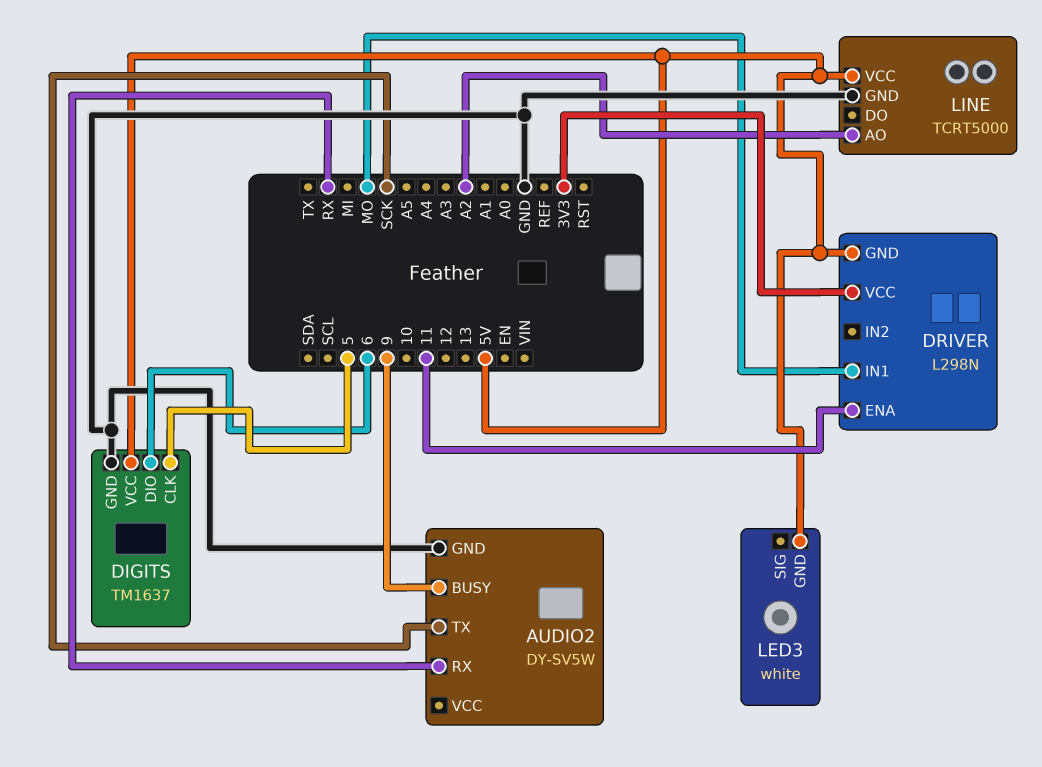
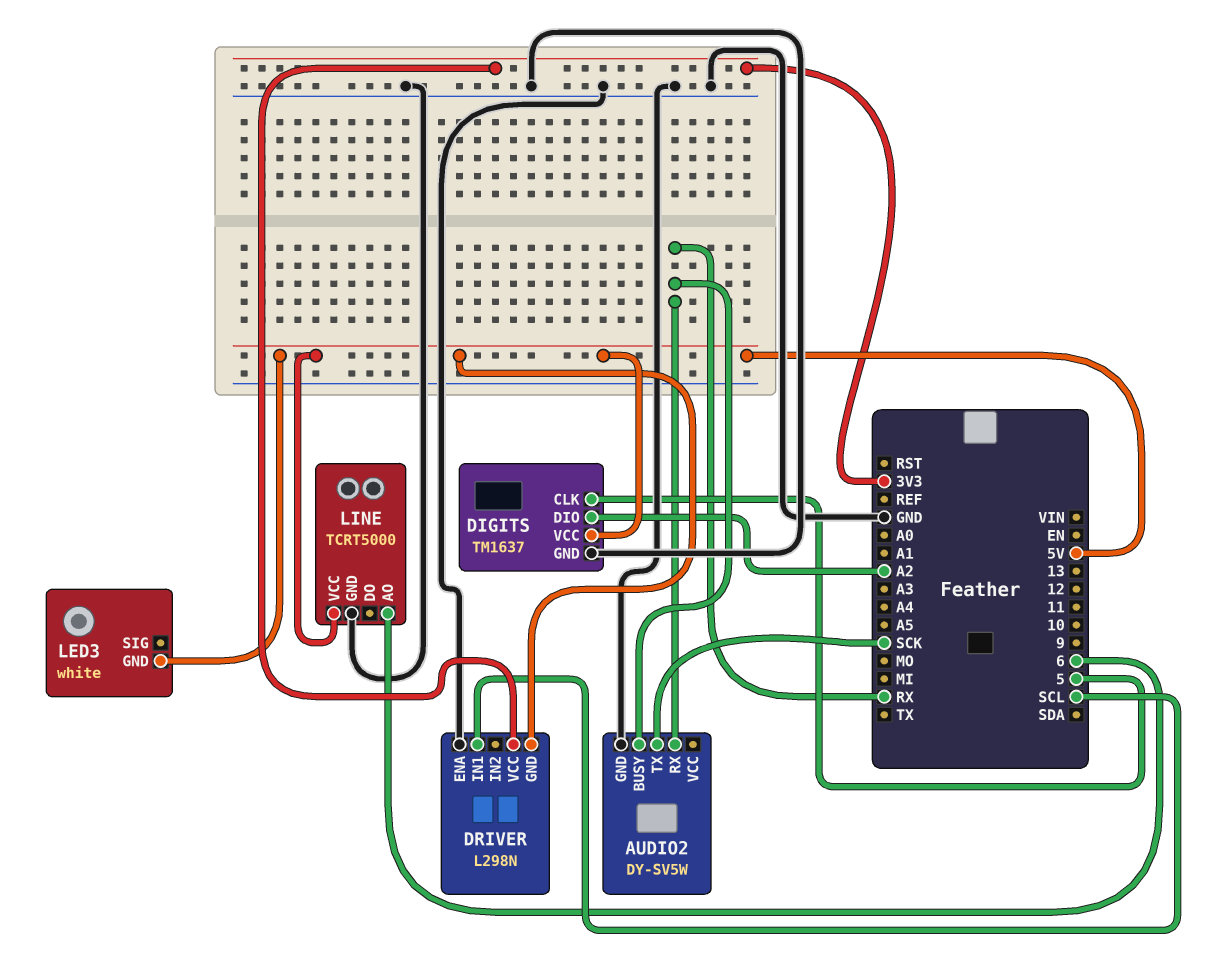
AUDIO2 pin BUSY: 9 -> RX
DIGITS pin DIO: 6 -> A2
DRIVER pin ENA: 11 -> GND
DRIVER pin IN1: MO -> SCL
LINE pin AO: A2 -> 6

